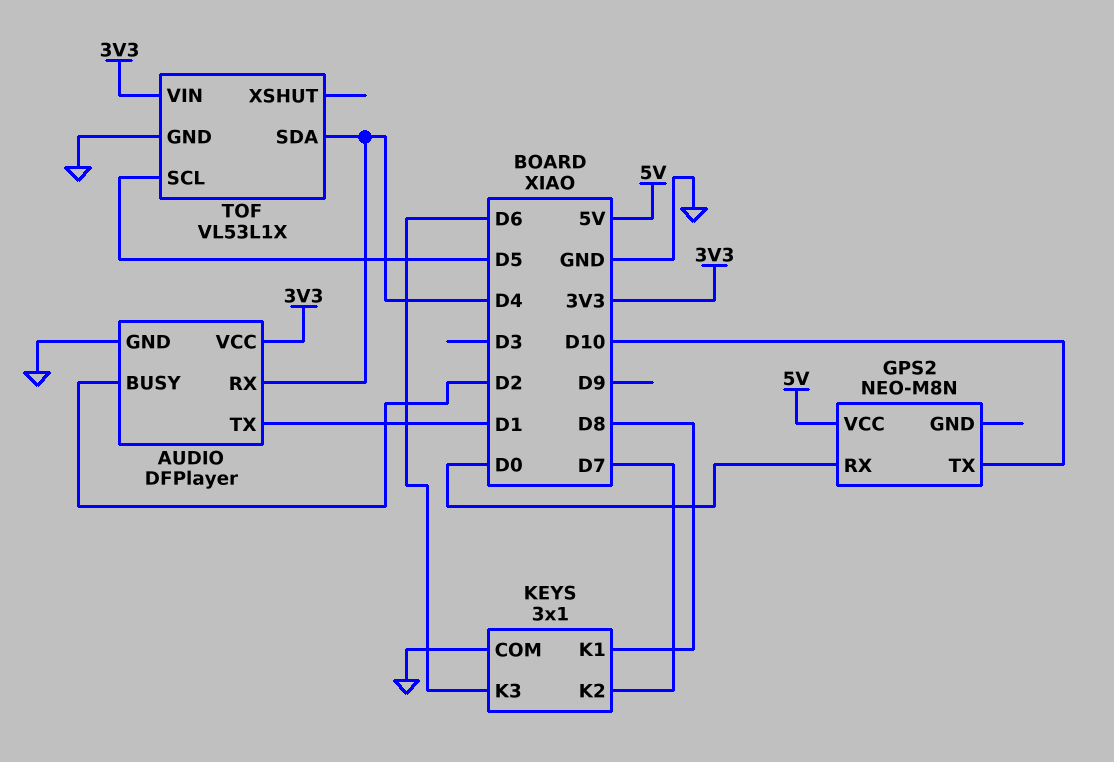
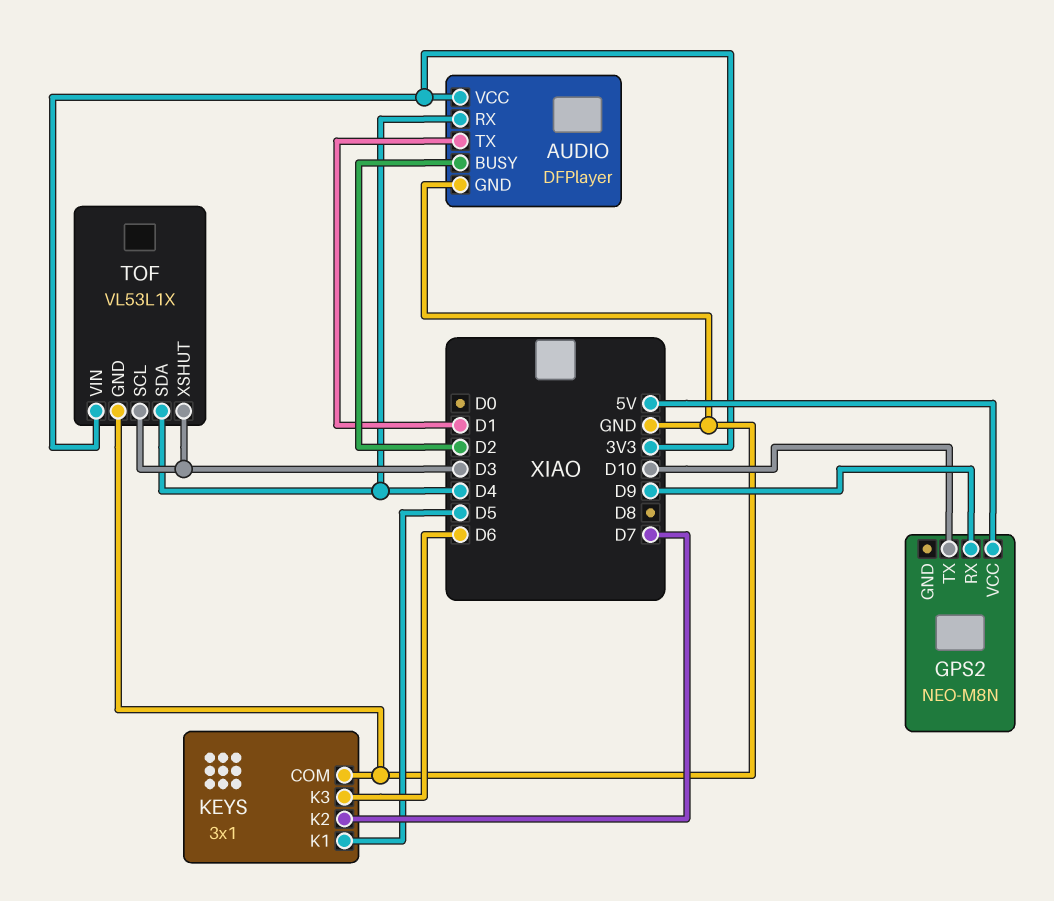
GPS2 pin RX: D0 -> D9
KEYS pin K1: D8 -> D5
TOF pin SCL: D5 -> D3
TOF pin XSHUT: none -> D3

